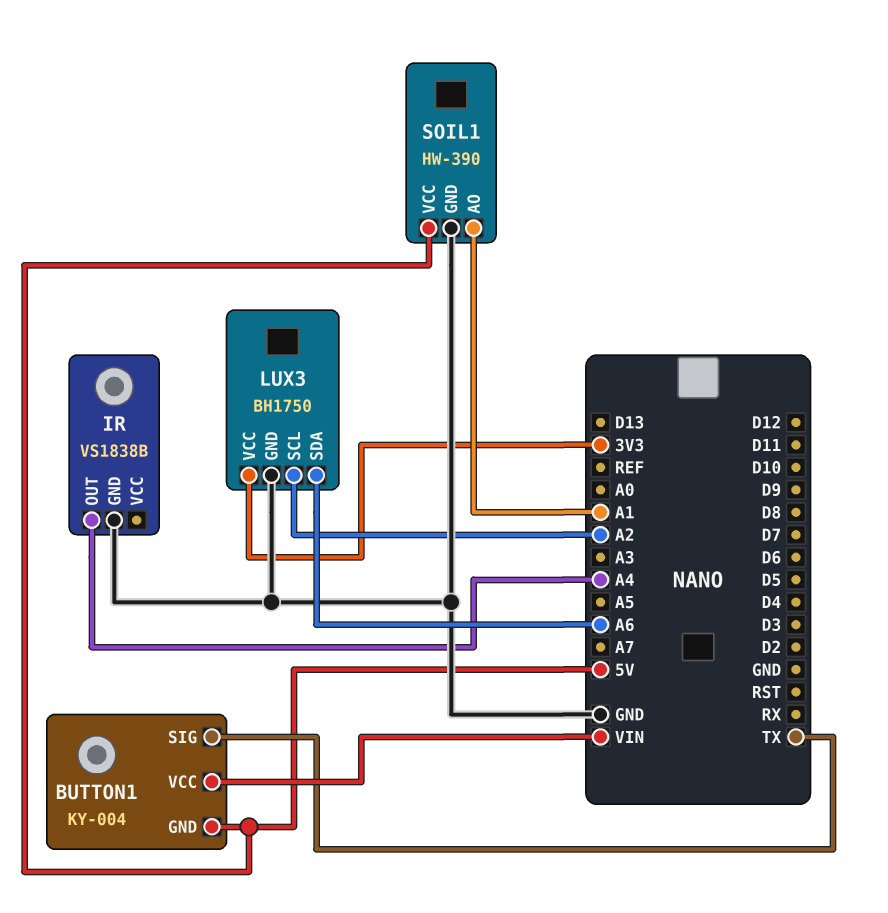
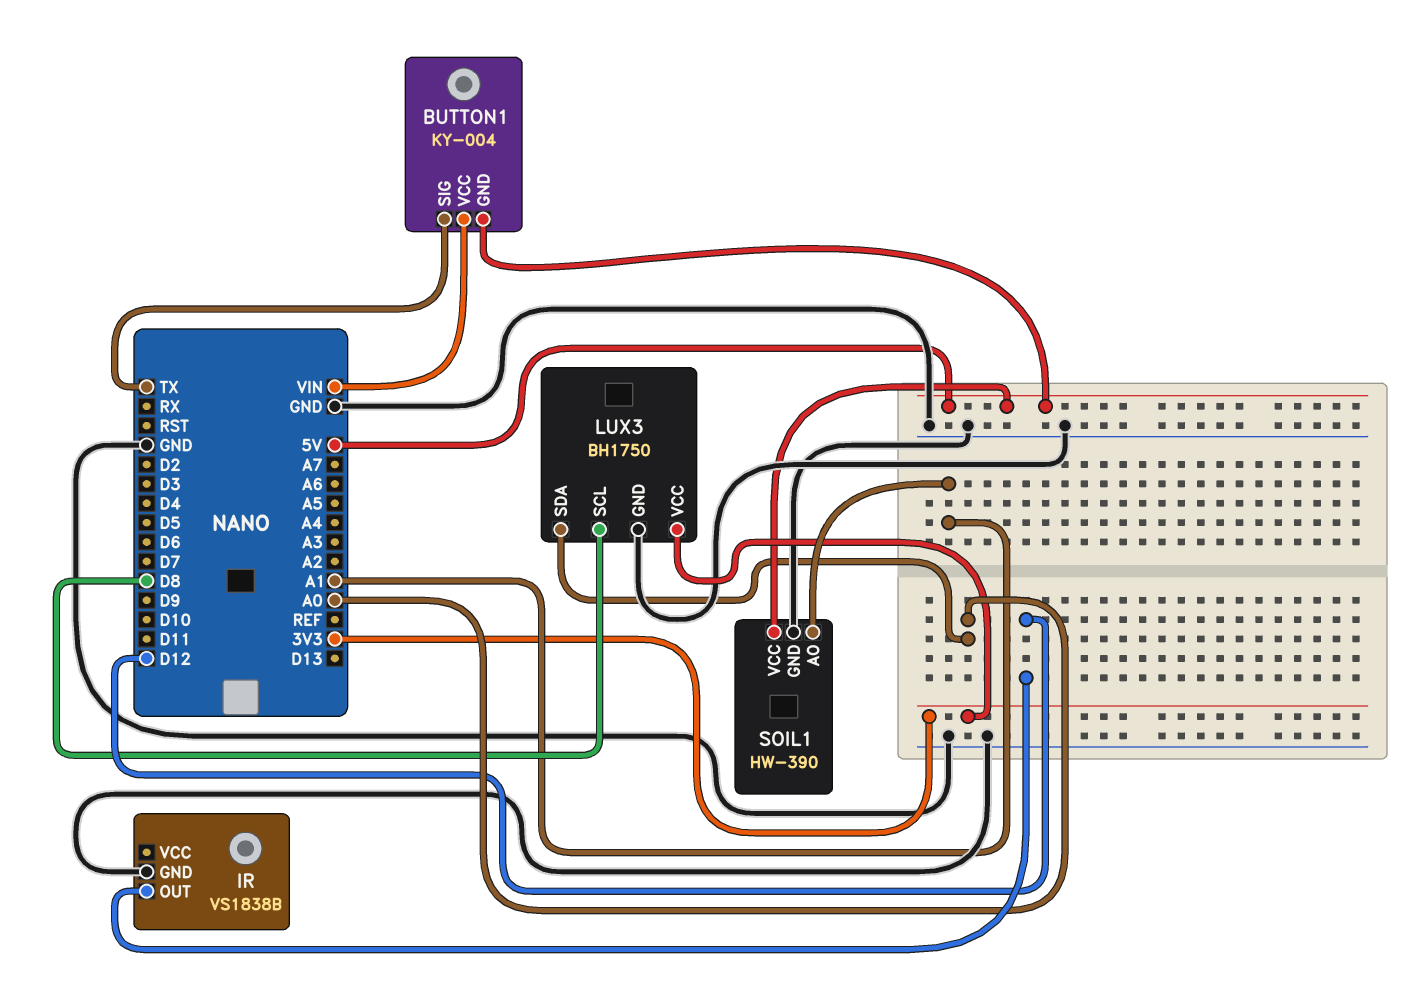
IR pin OUT: A4 -> D12
LUX3 pin SCL: A2 -> D8
LUX3 pin SDA: A6 -> A0

